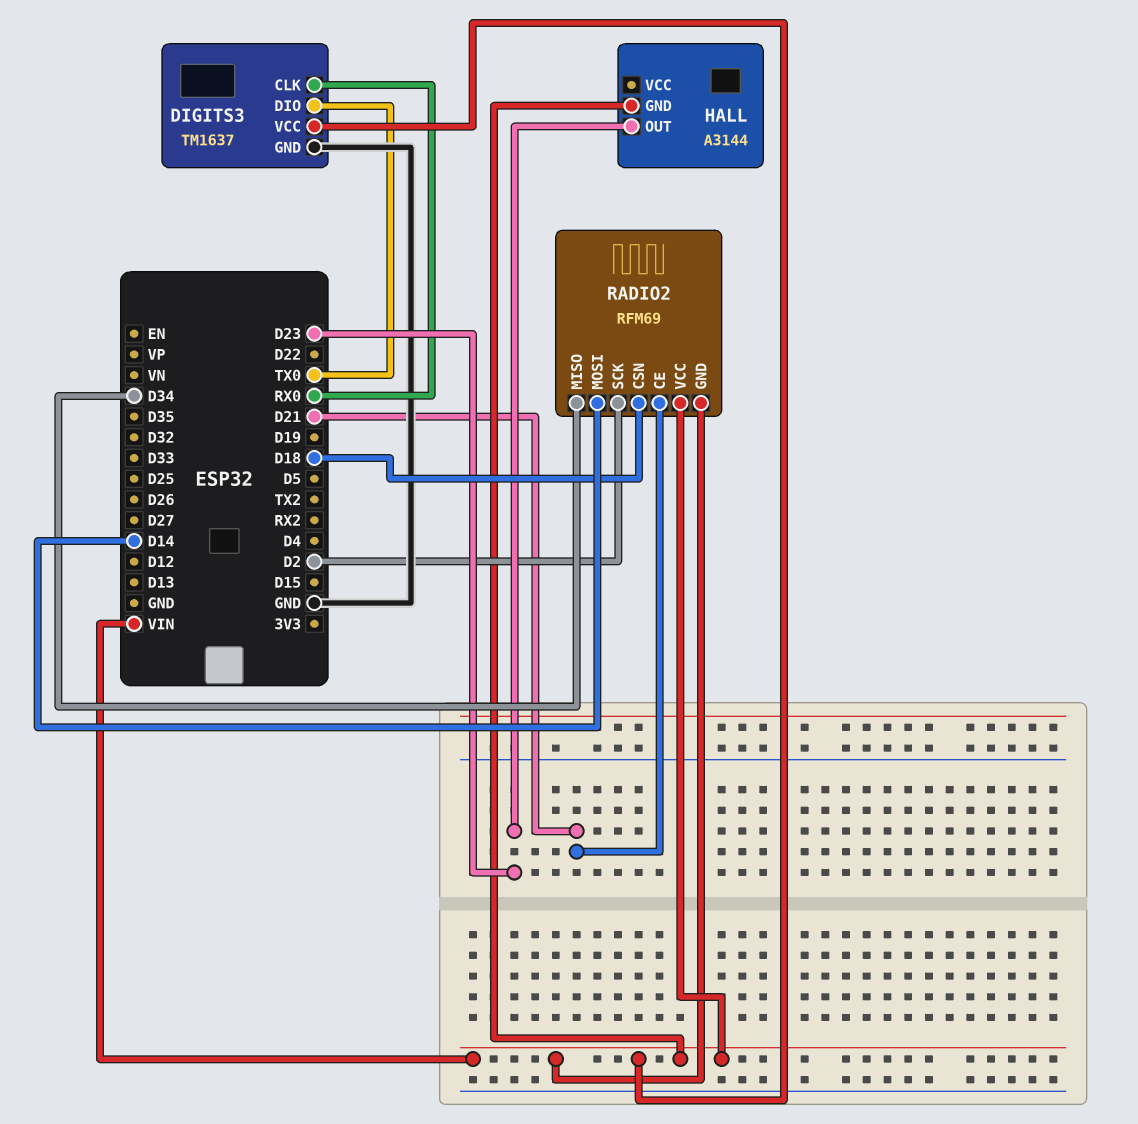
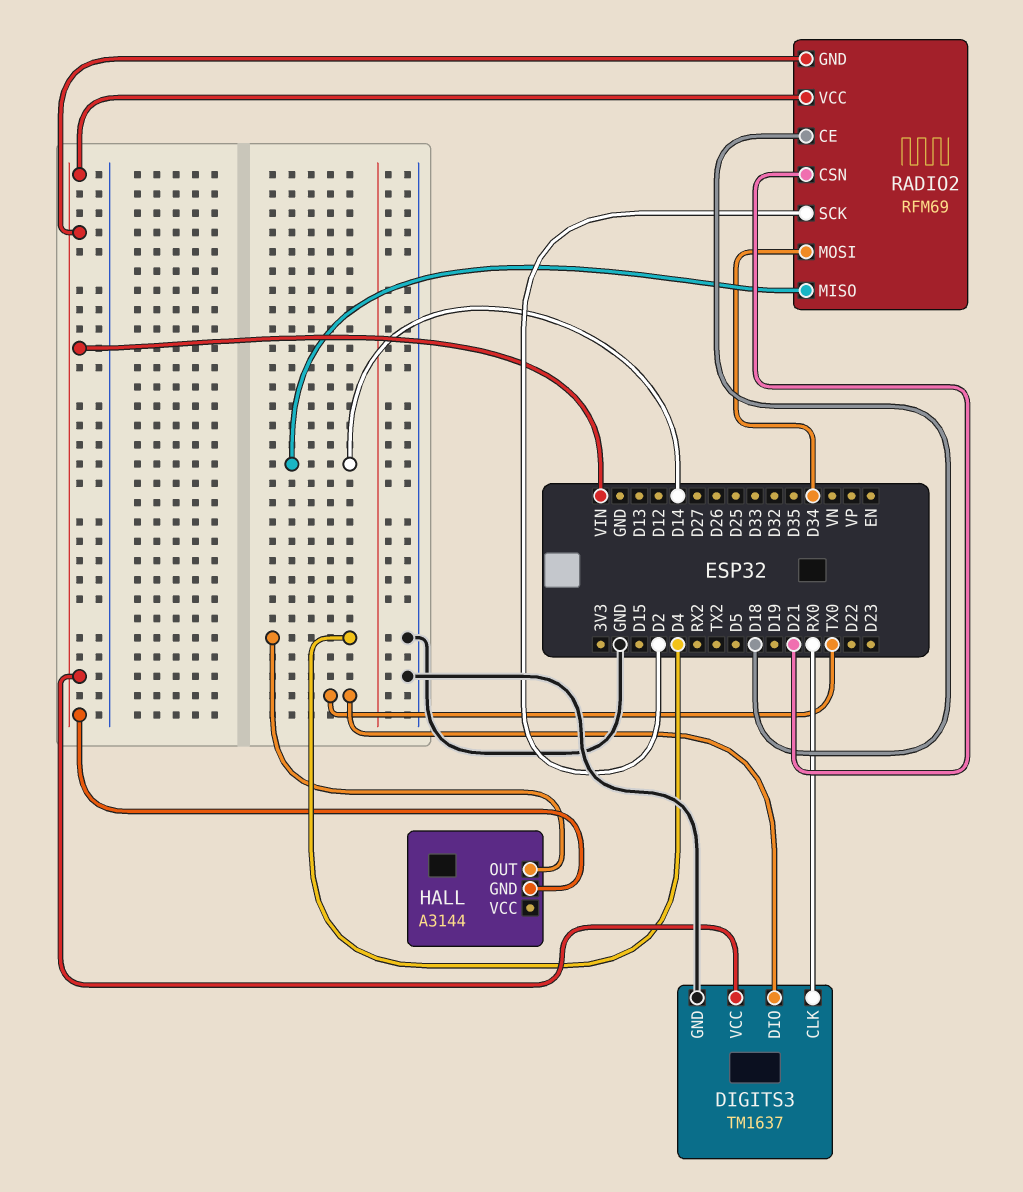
HALL pin OUT: D23 -> D4
RADIO2 pin CE: D21 -> D18
RADIO2 pin CSN: D18 -> D21
RADIO2 pin MISO: D34 -> D14
RADIO2 pin MOSI: D14 -> D34

